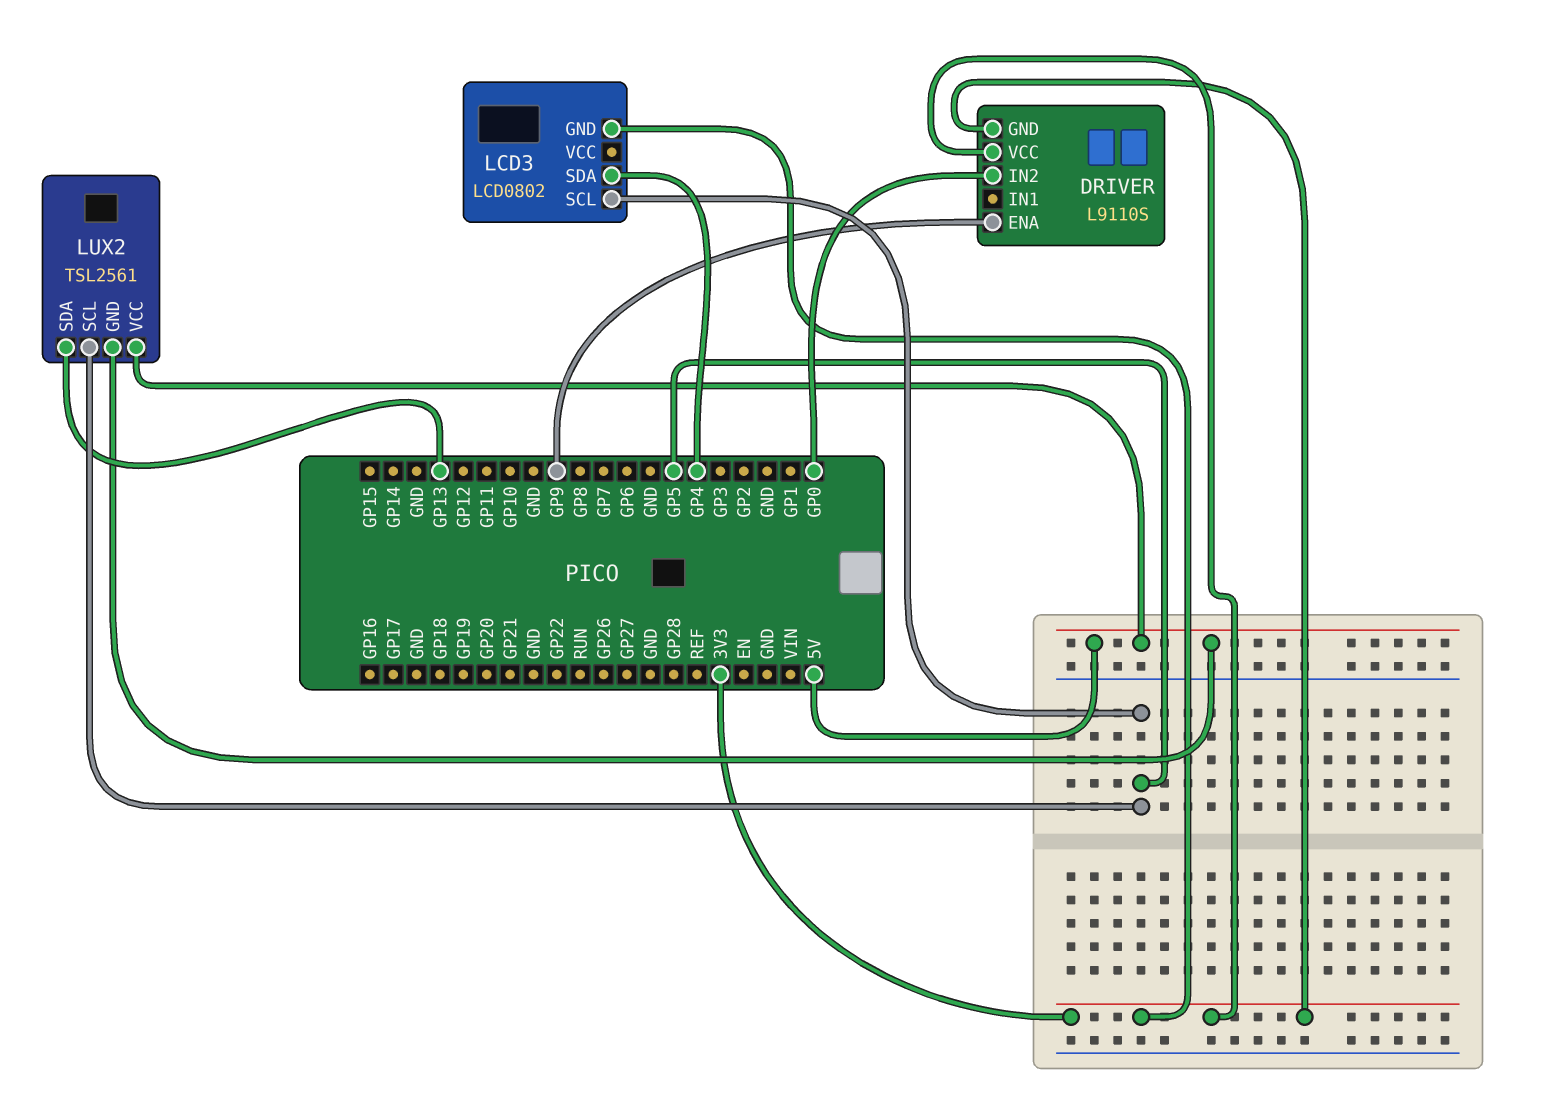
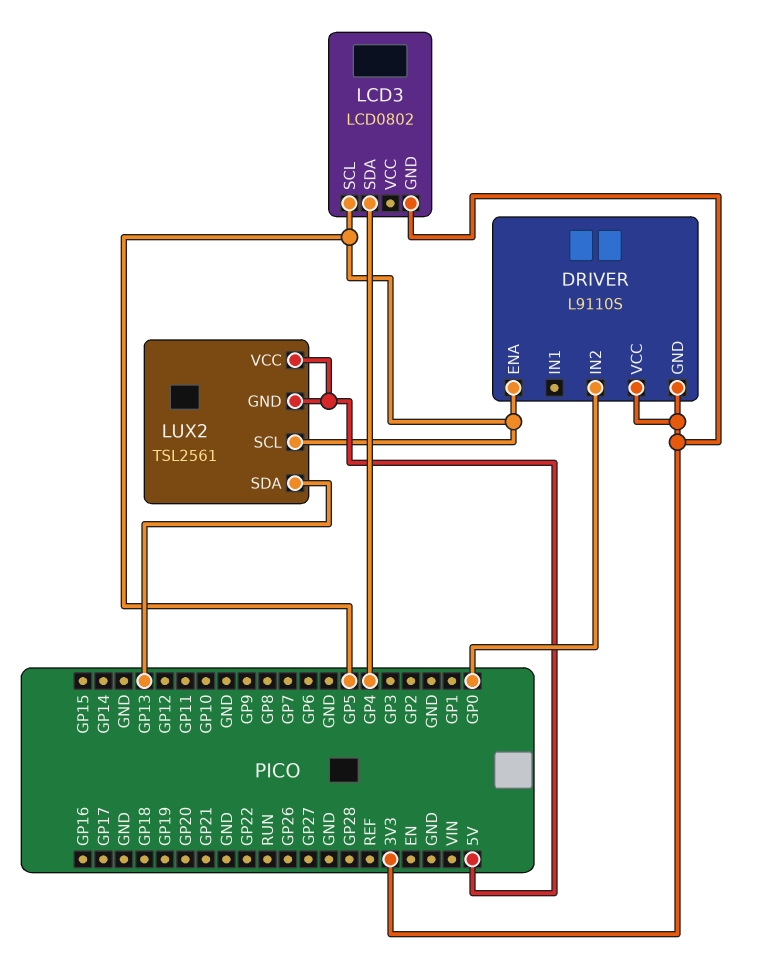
DRIVER pin ENA: GP9 -> GP5

